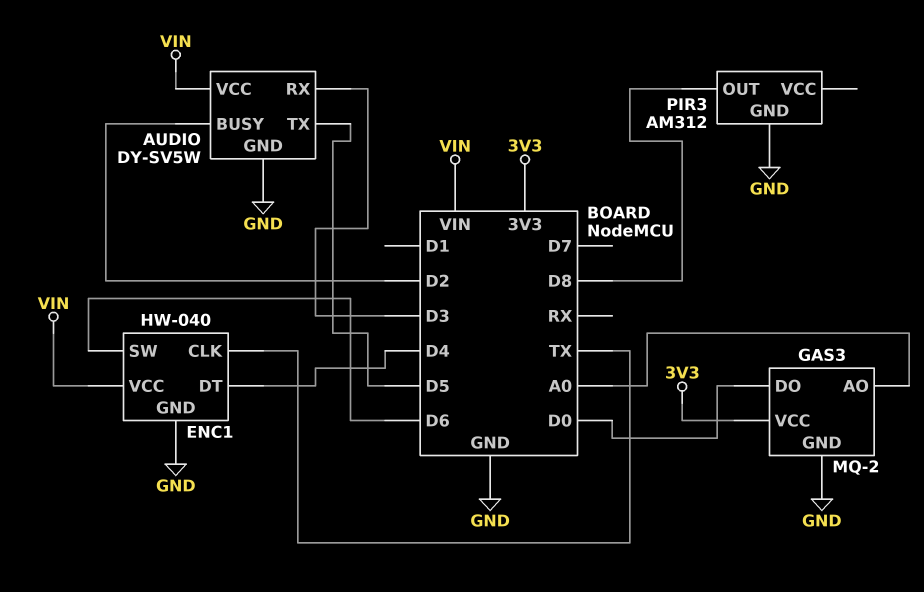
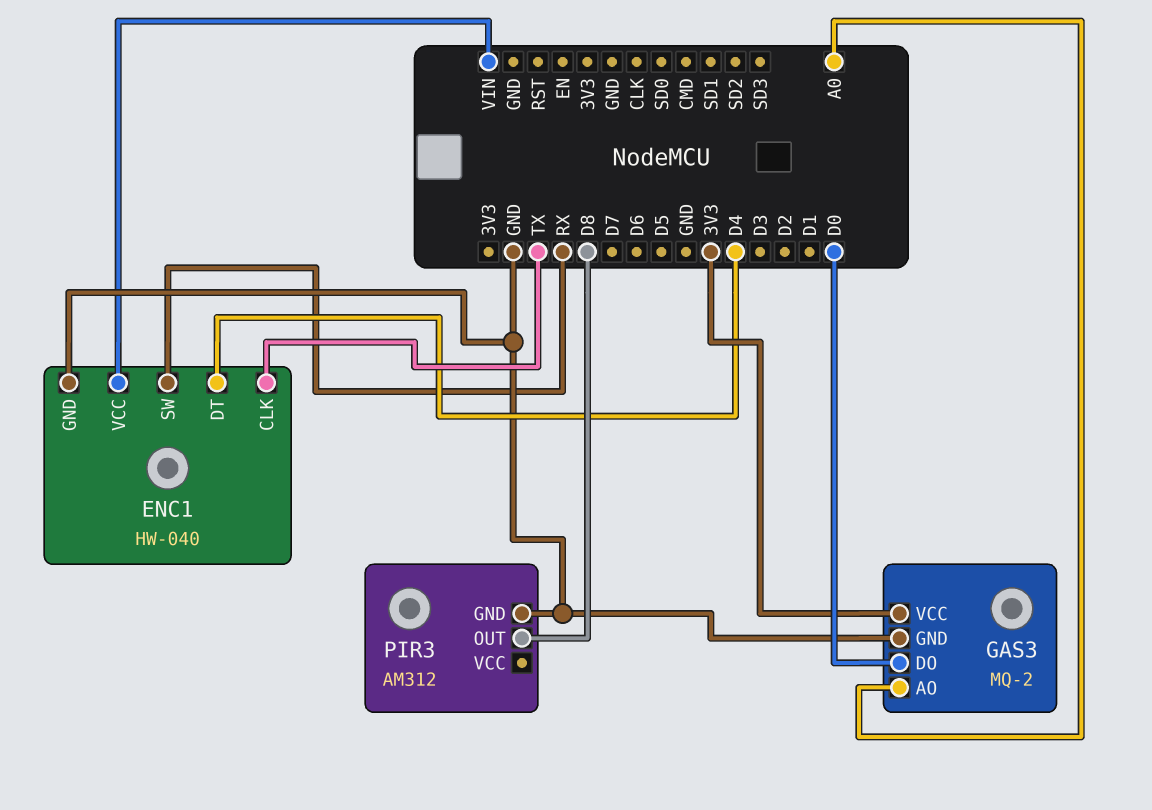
AUDIO: DY-SV5W -> none
AUDIO pin BUSY: D2 -> none
AUDIO pin GND: GND -> none
AUDIO pin RX: D3 -> none
AUDIO pin TX: D5 -> none
AUDIO pin VCC: VIN -> none
ENC1 pin SW: D6 -> RX

